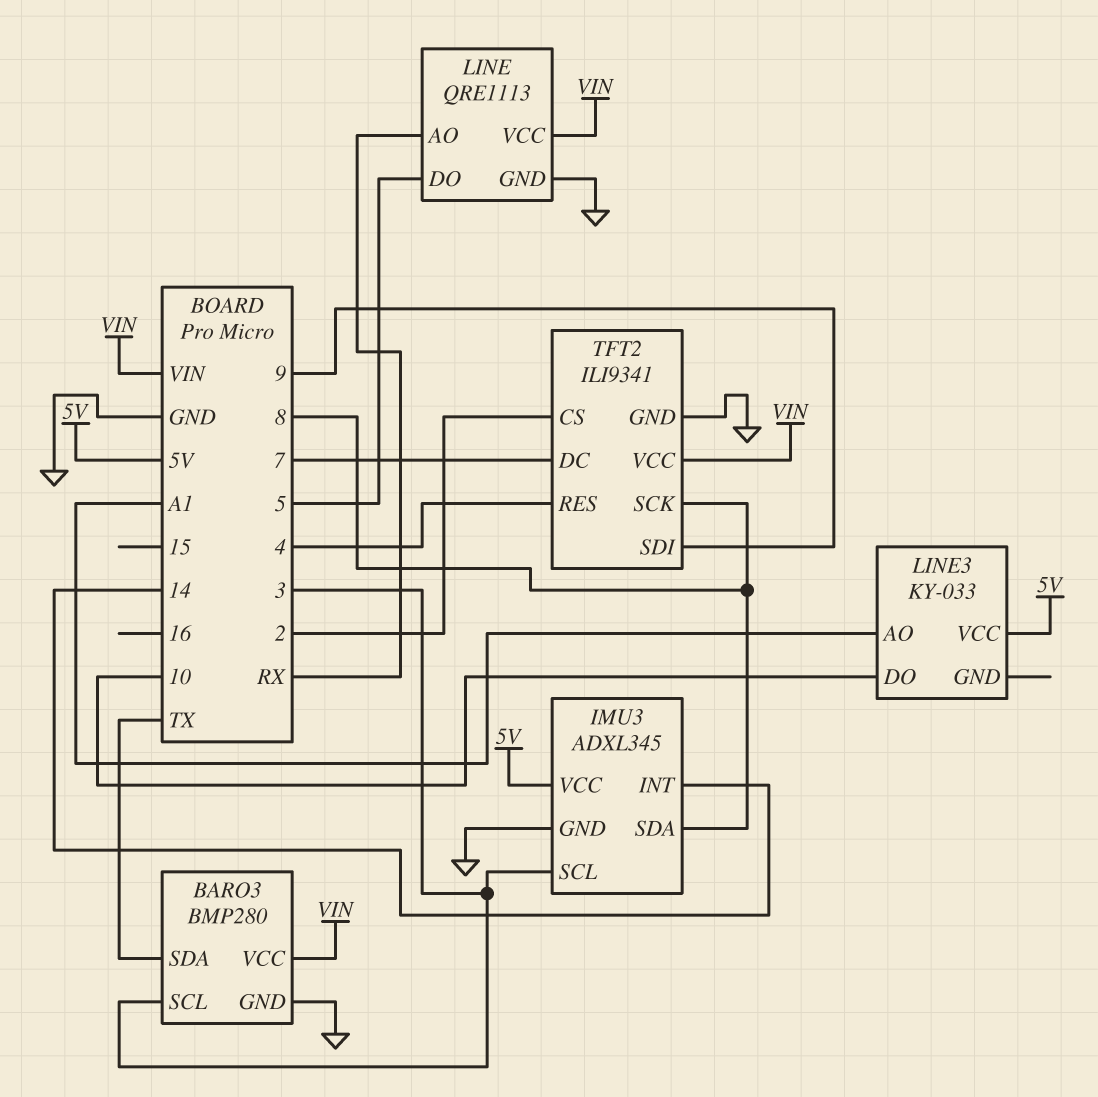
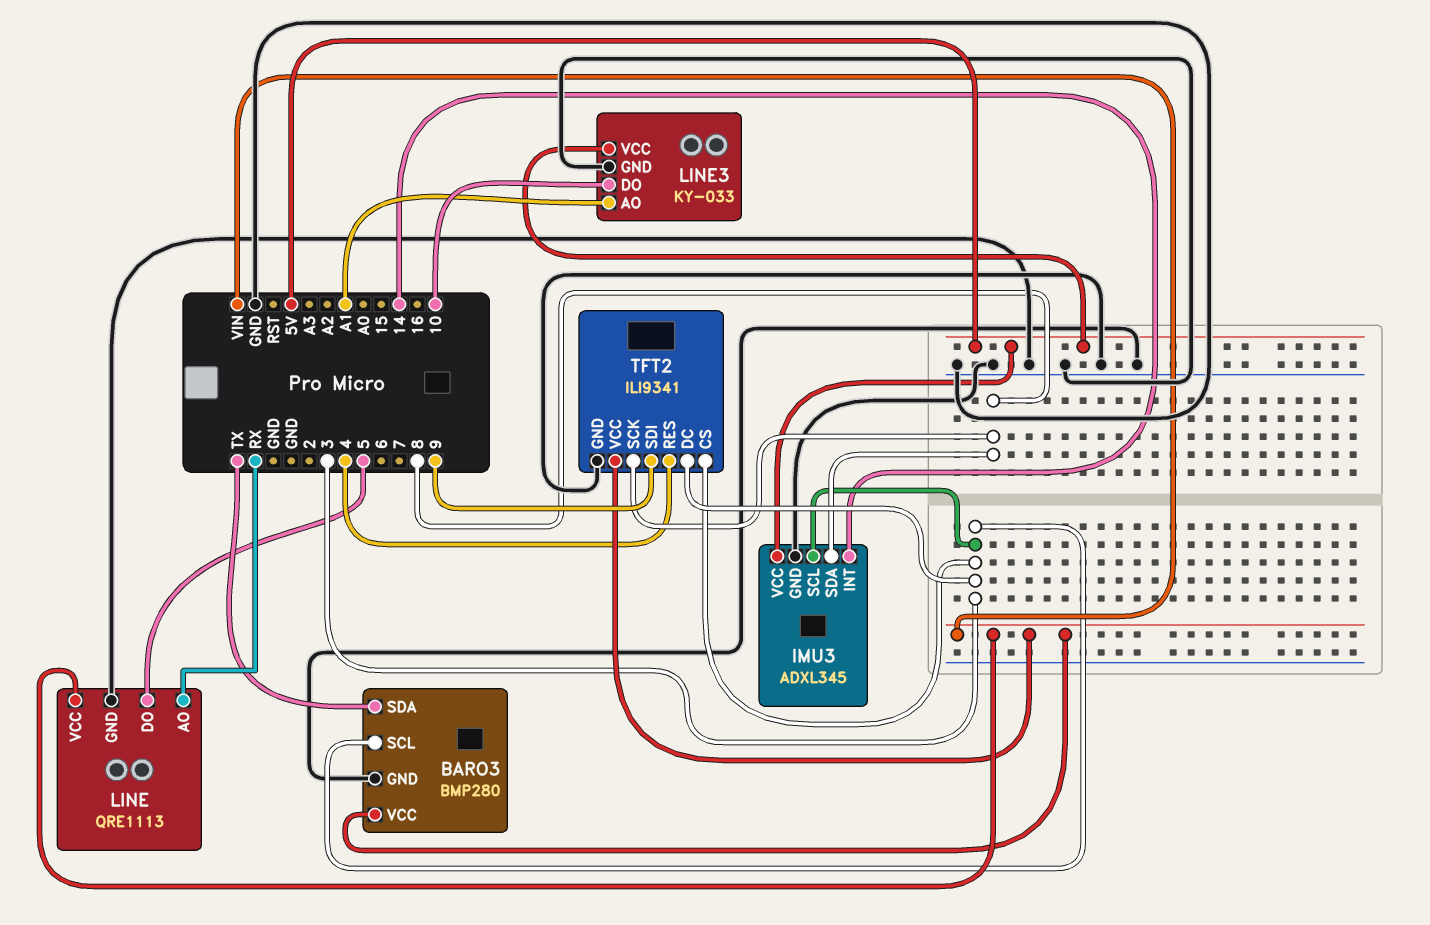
LINE3 pin GND: none -> GND
TFT2 pin CS: 2 -> 3
TFT2 pin DC: 7 -> 3

